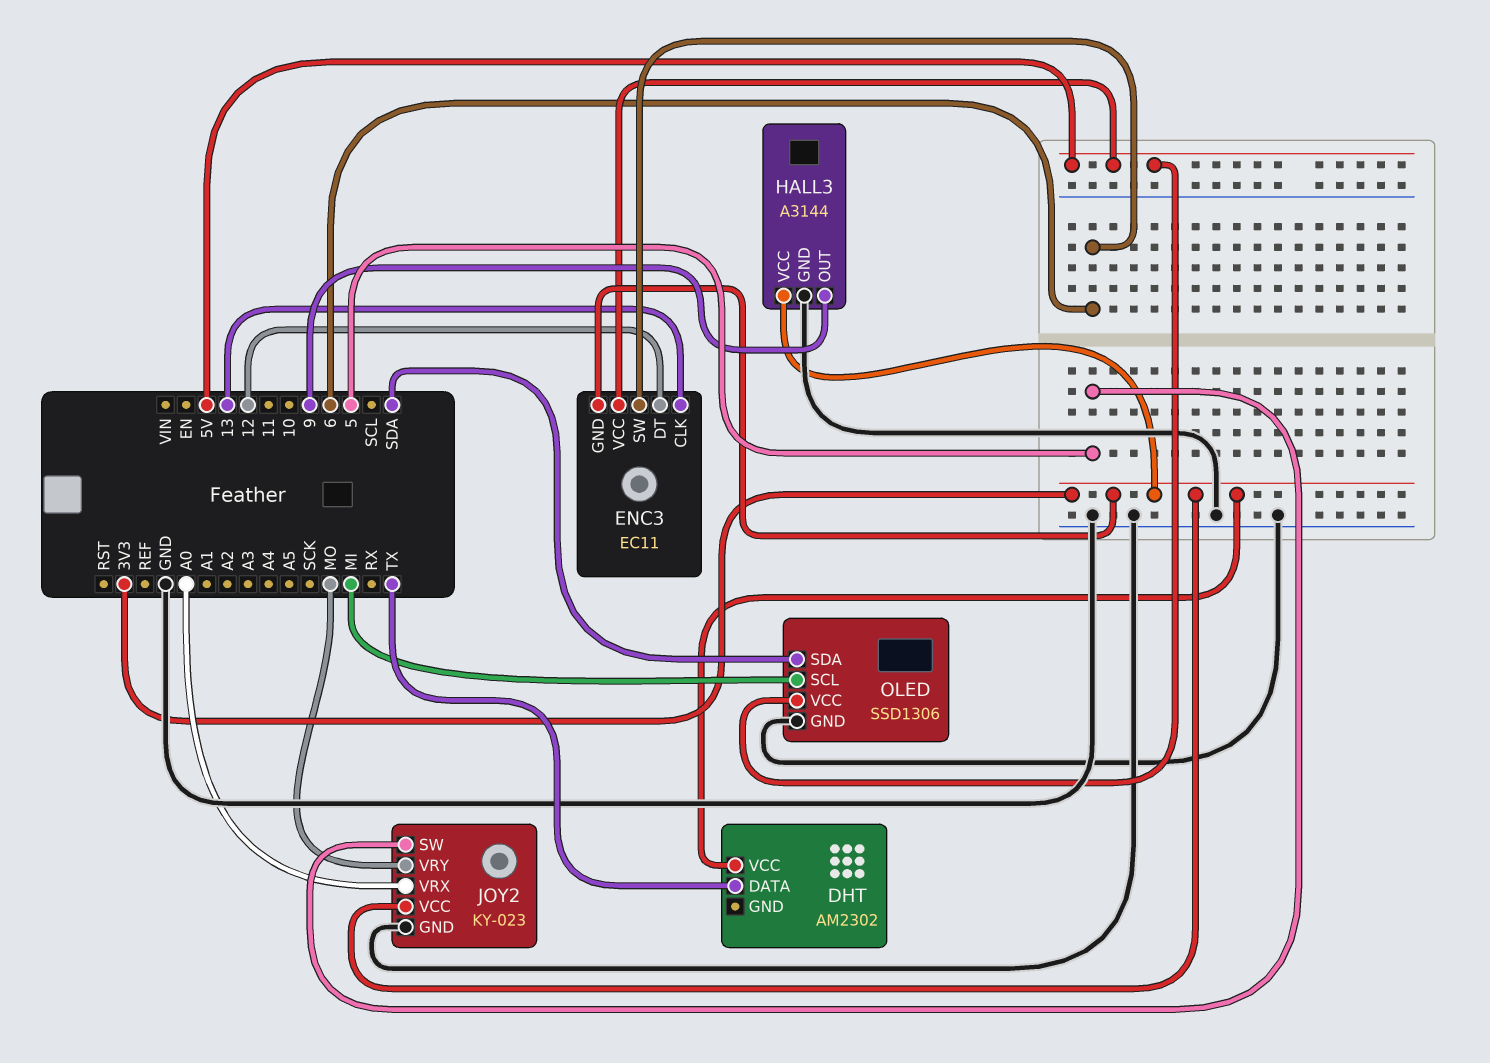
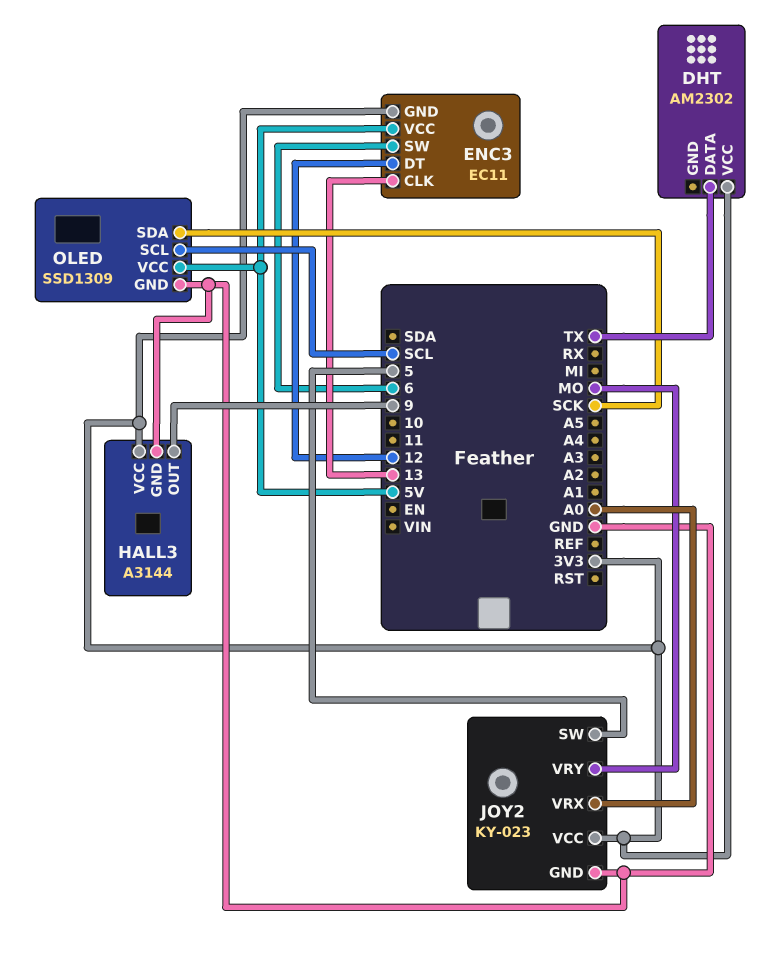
OLED: SSD1306 -> SSD1309
OLED pin SCL: MI -> SCL
OLED pin SDA: SDA -> SCK

